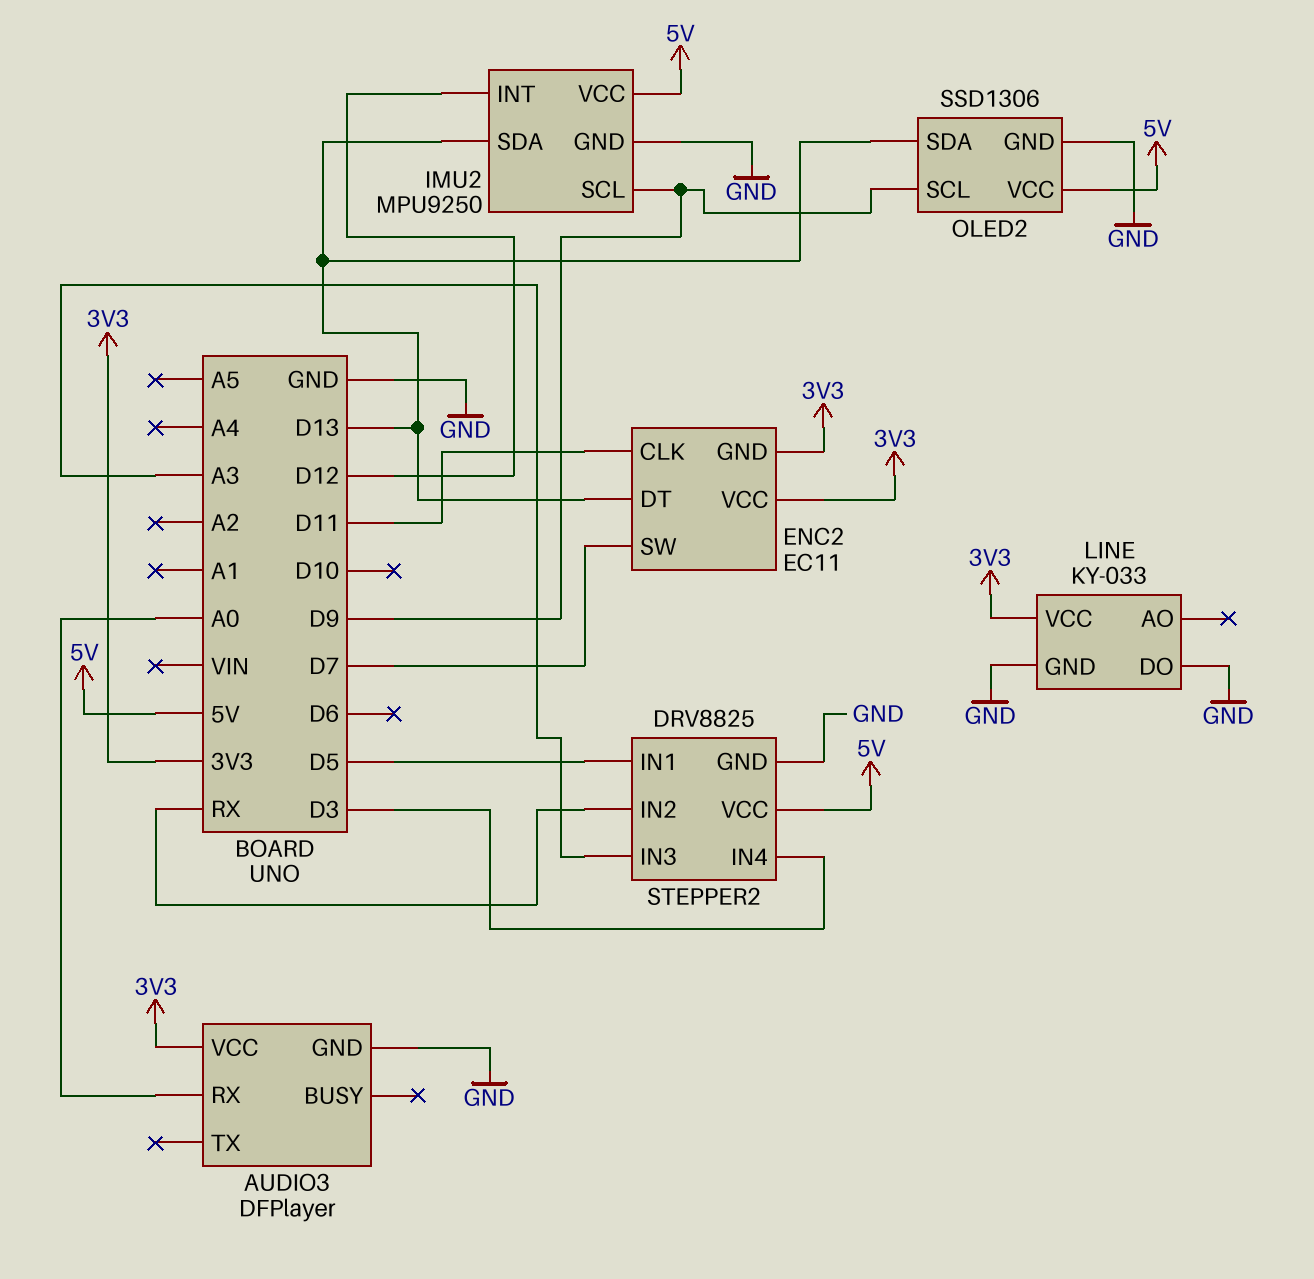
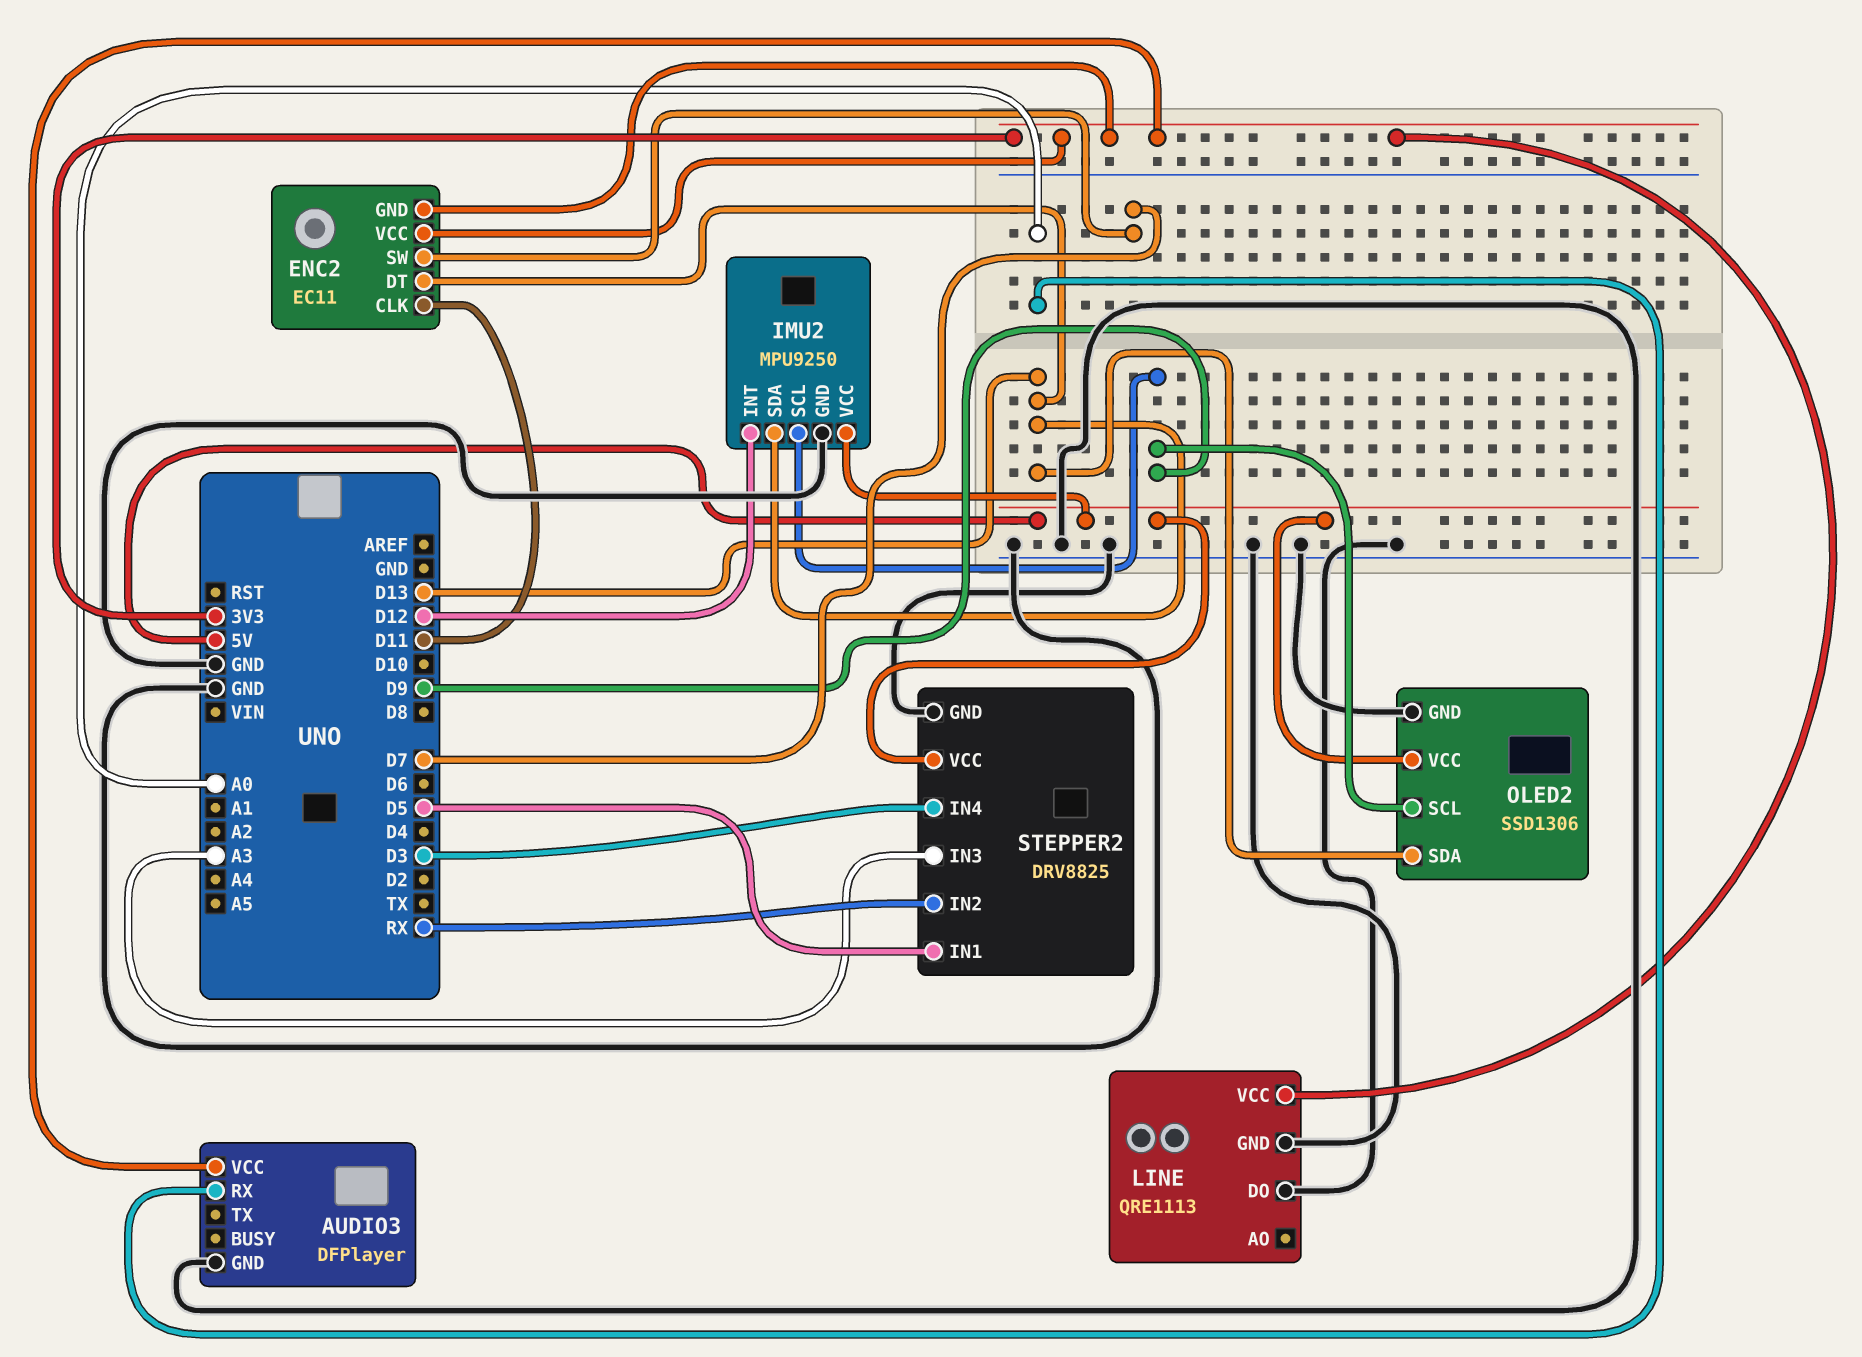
LINE: KY-033 -> QRE1113

